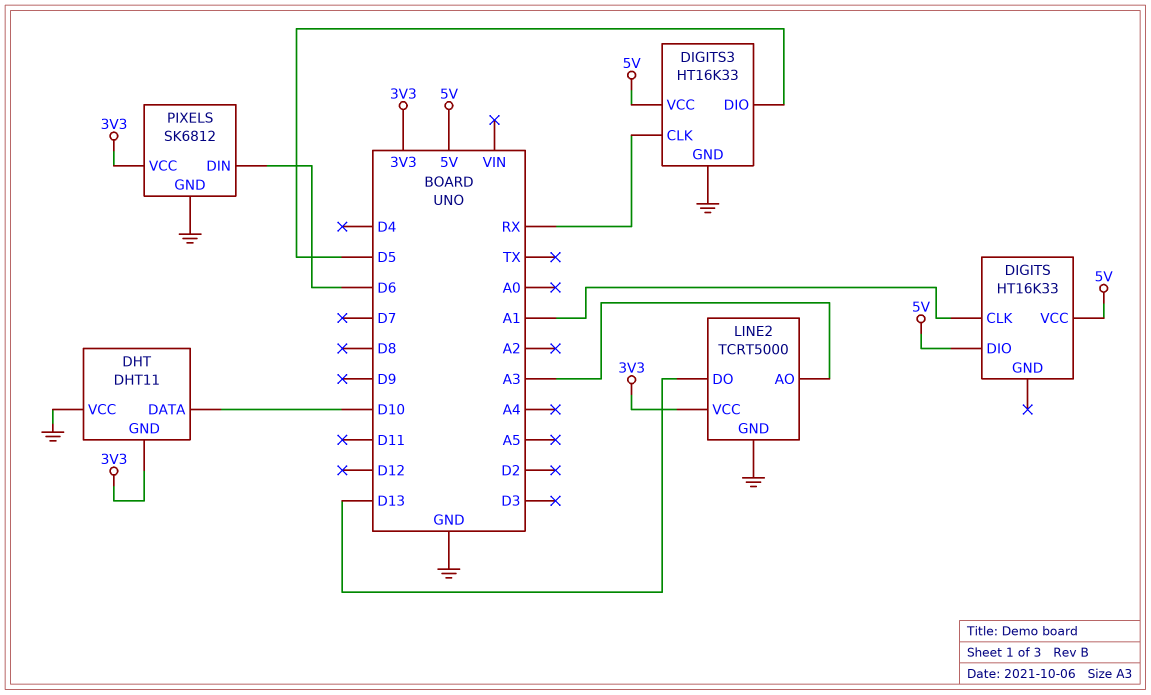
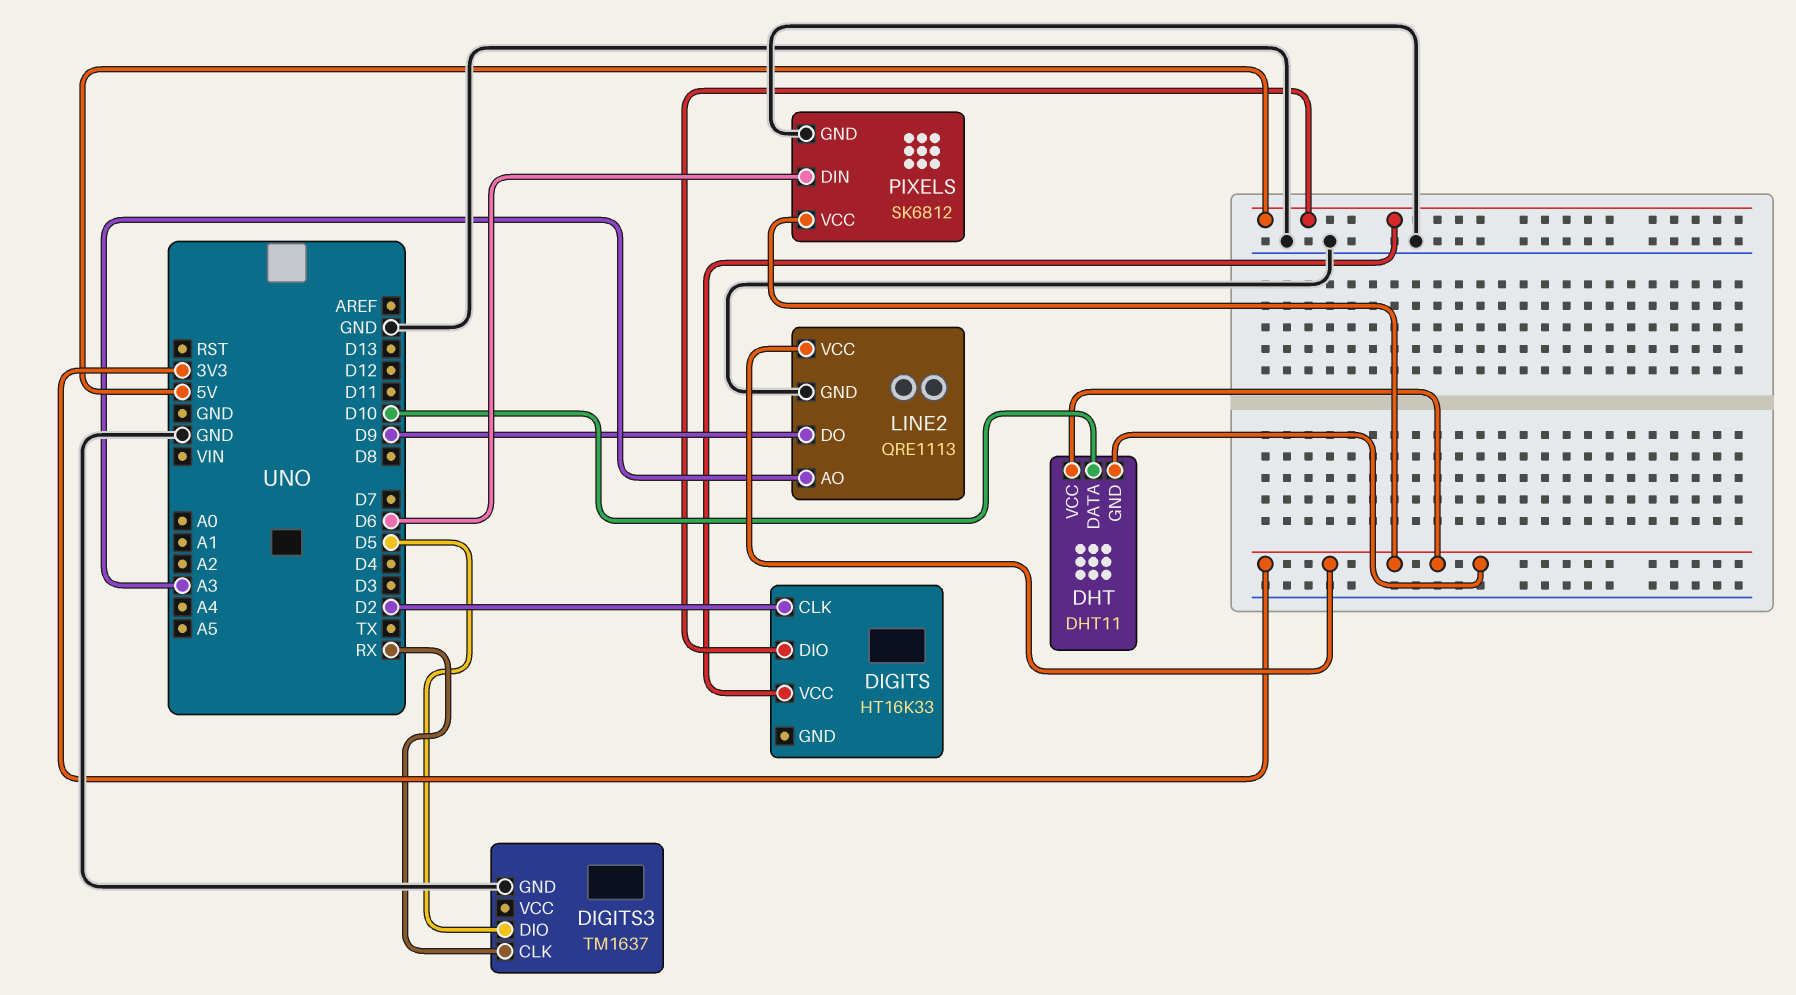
DHT pin VCC: GND -> 3V3
DIGITS pin CLK: A1 -> D2
DIGITS3: HT16K33 -> TM1637
DIGITS3 pin VCC: 5V -> none
LINE2: TCRT5000 -> QRE1113
LINE2 pin DO: D13 -> D9

